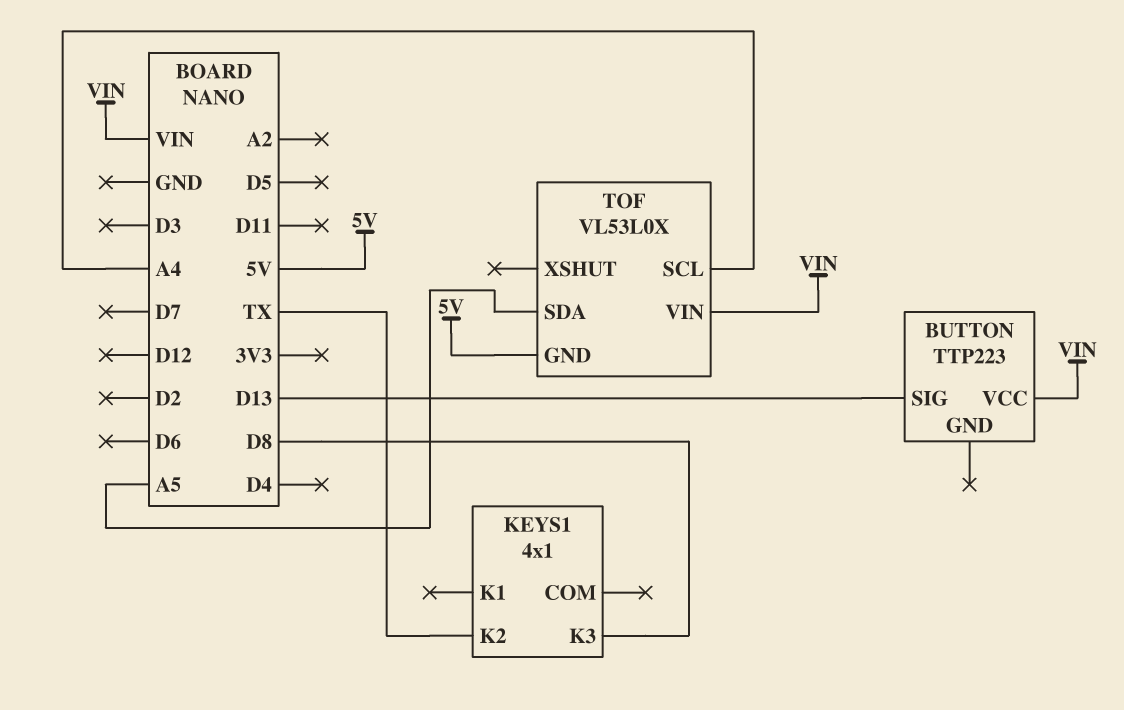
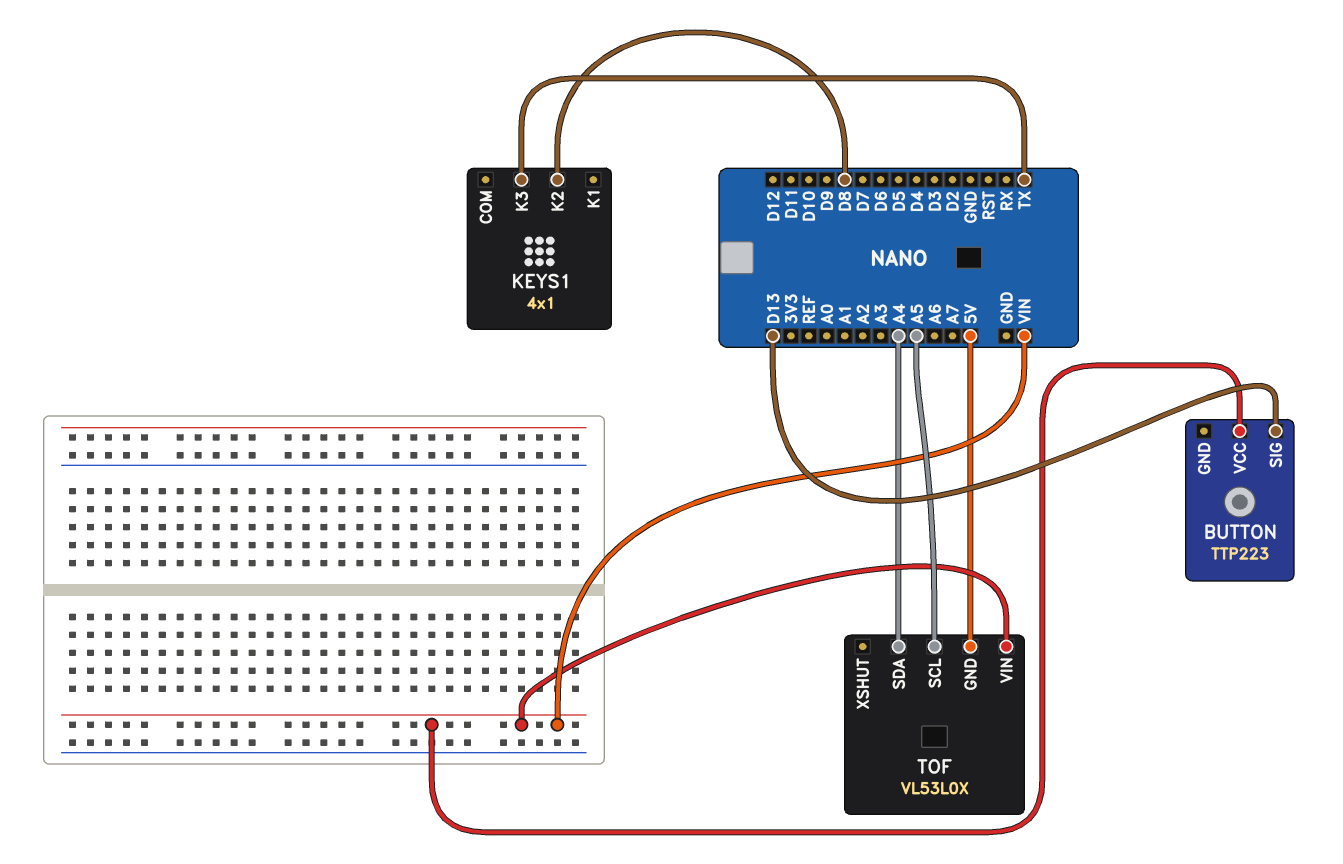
KEYS1 pin K2: TX -> D8
KEYS1 pin K3: D8 -> TX
TOF pin SCL: A4 -> A5
TOF pin SDA: A5 -> A4

